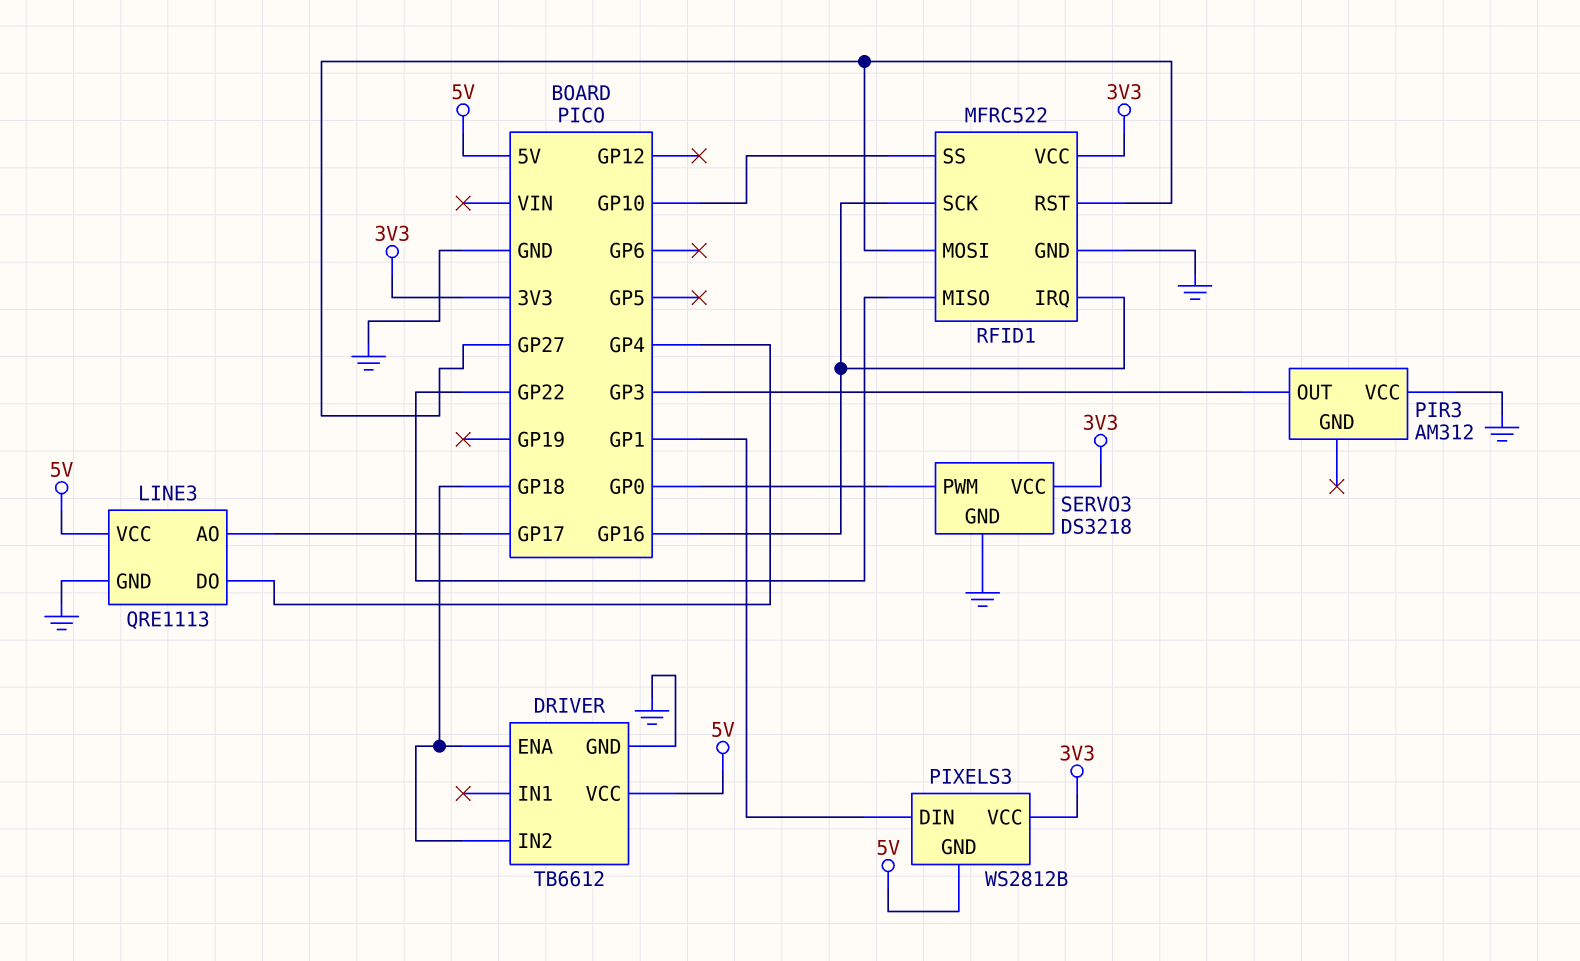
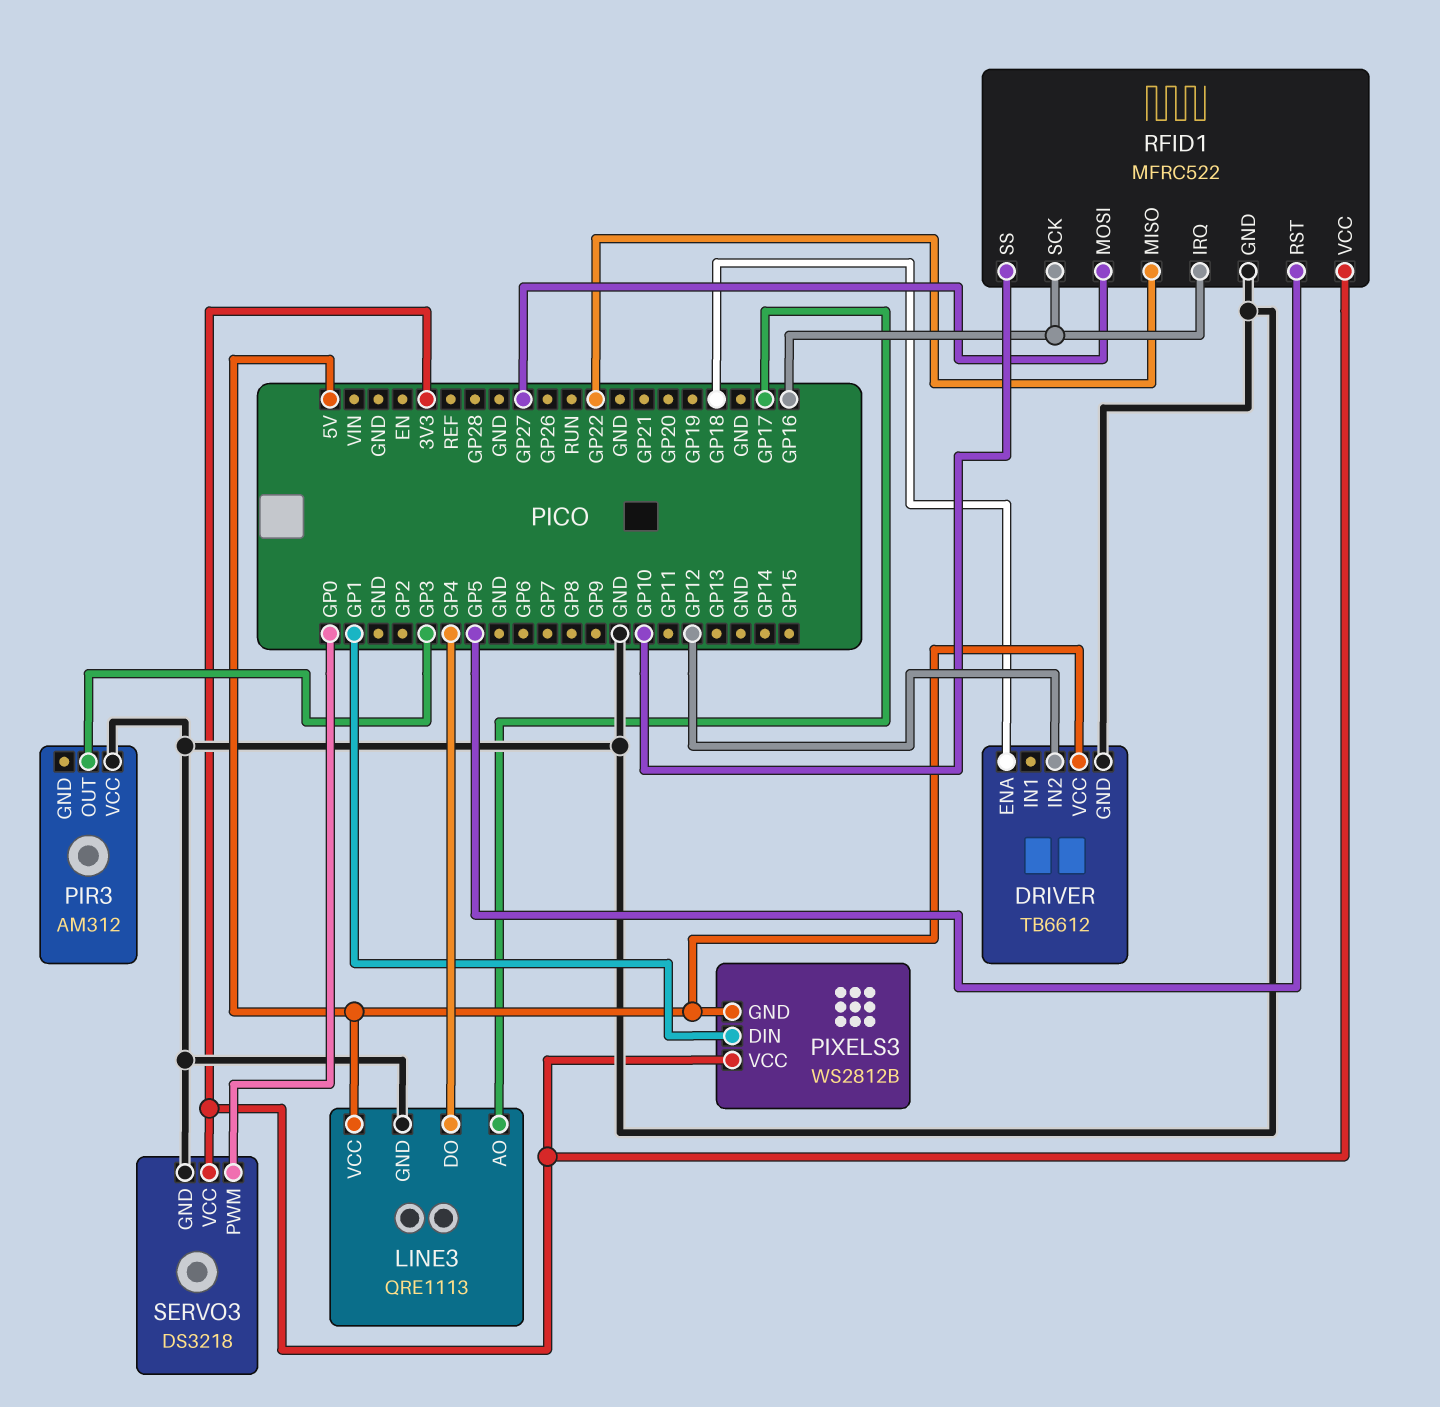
DRIVER pin IN2: GP18 -> GP12
RFID1 pin RST: GP27 -> GP5

